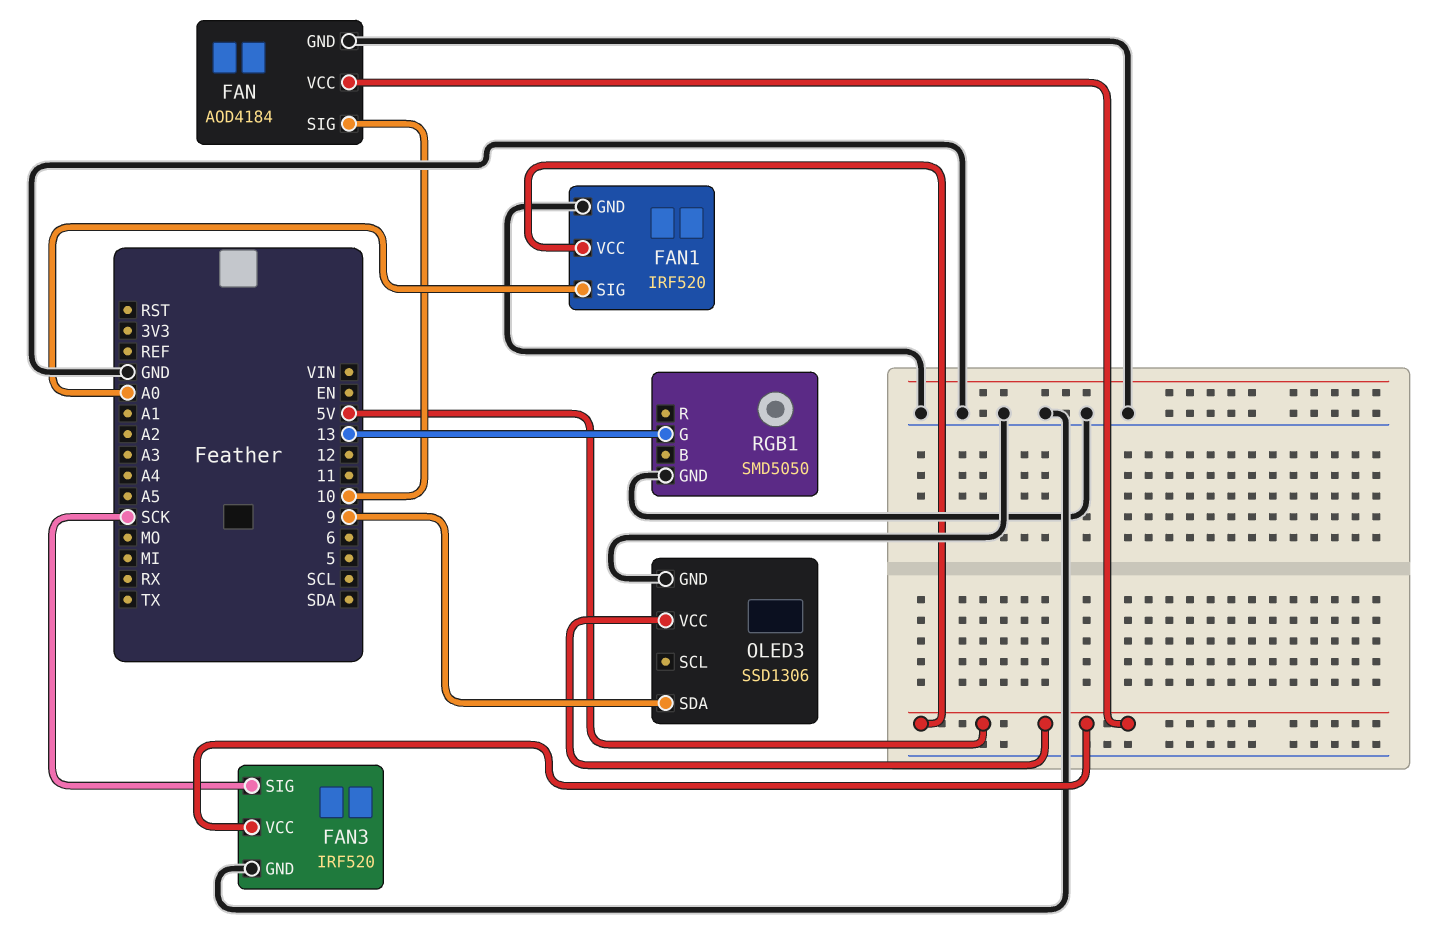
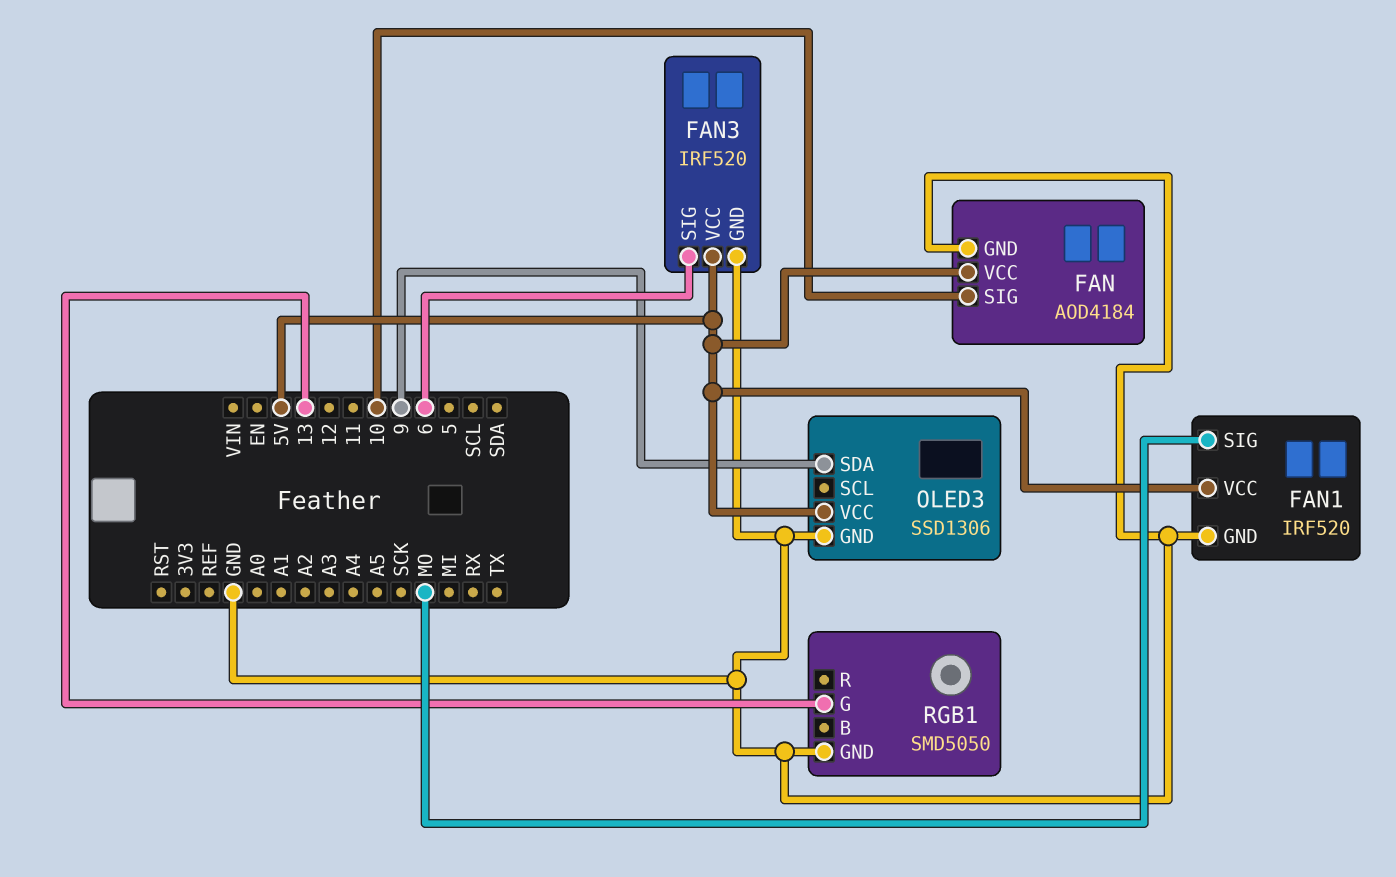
FAN1 pin SIG: A0 -> MO
FAN3 pin SIG: SCK -> 6

